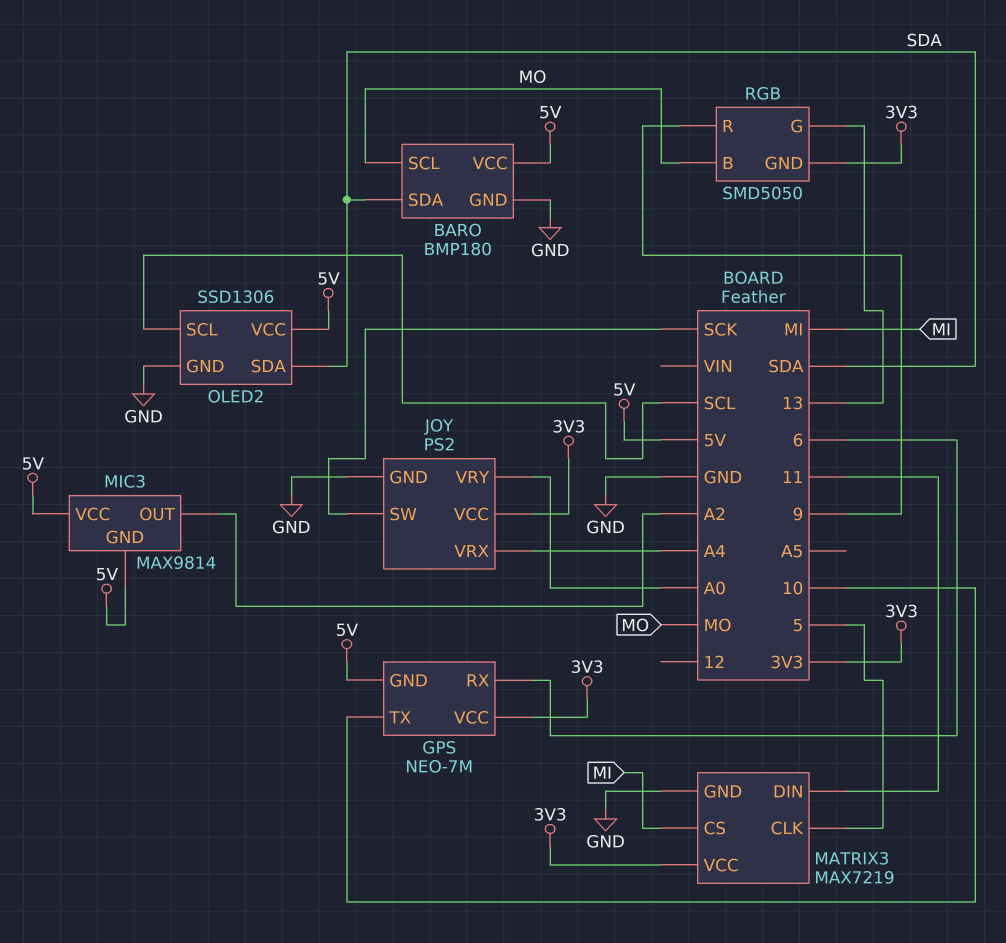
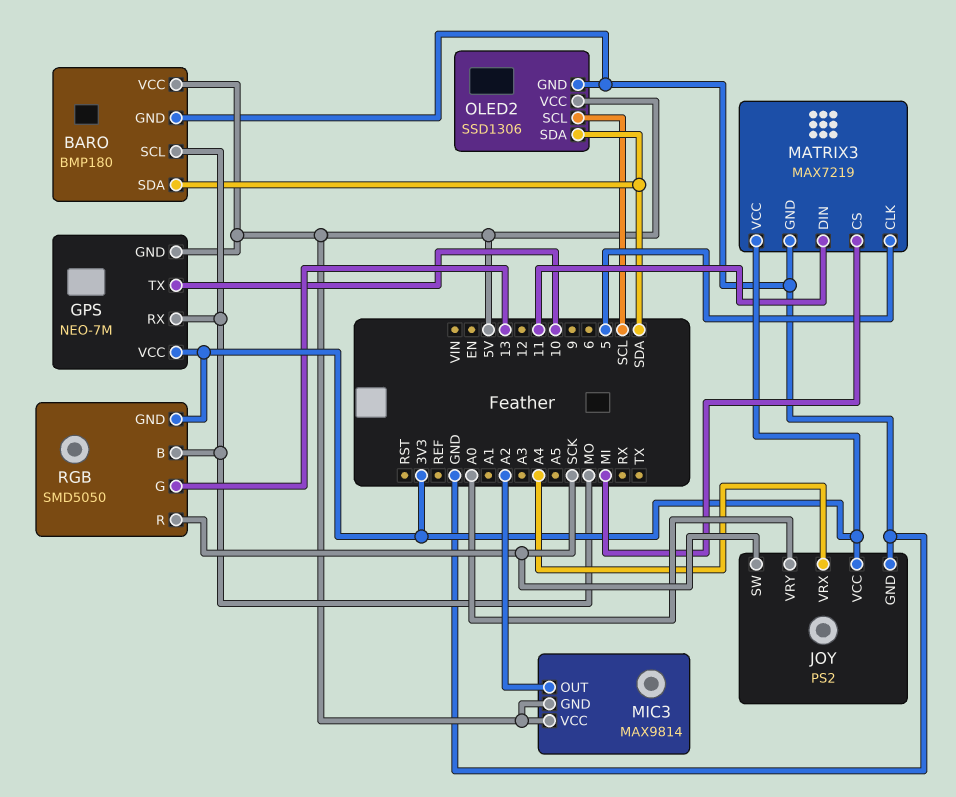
GPS pin RX: 6 -> MO
RGB pin R: 9 -> SCK

